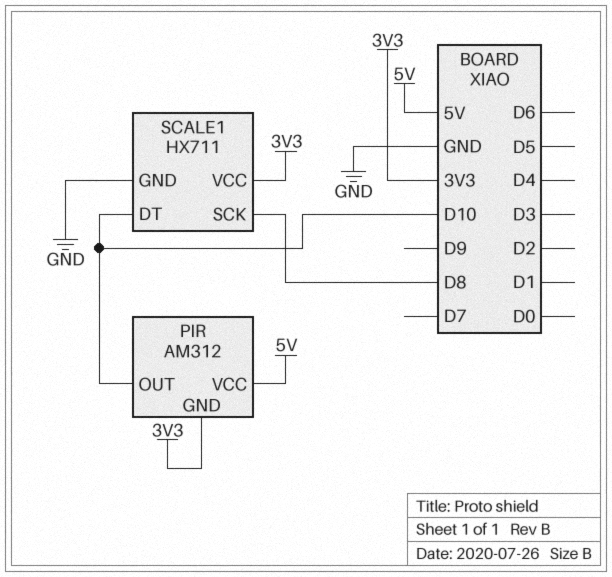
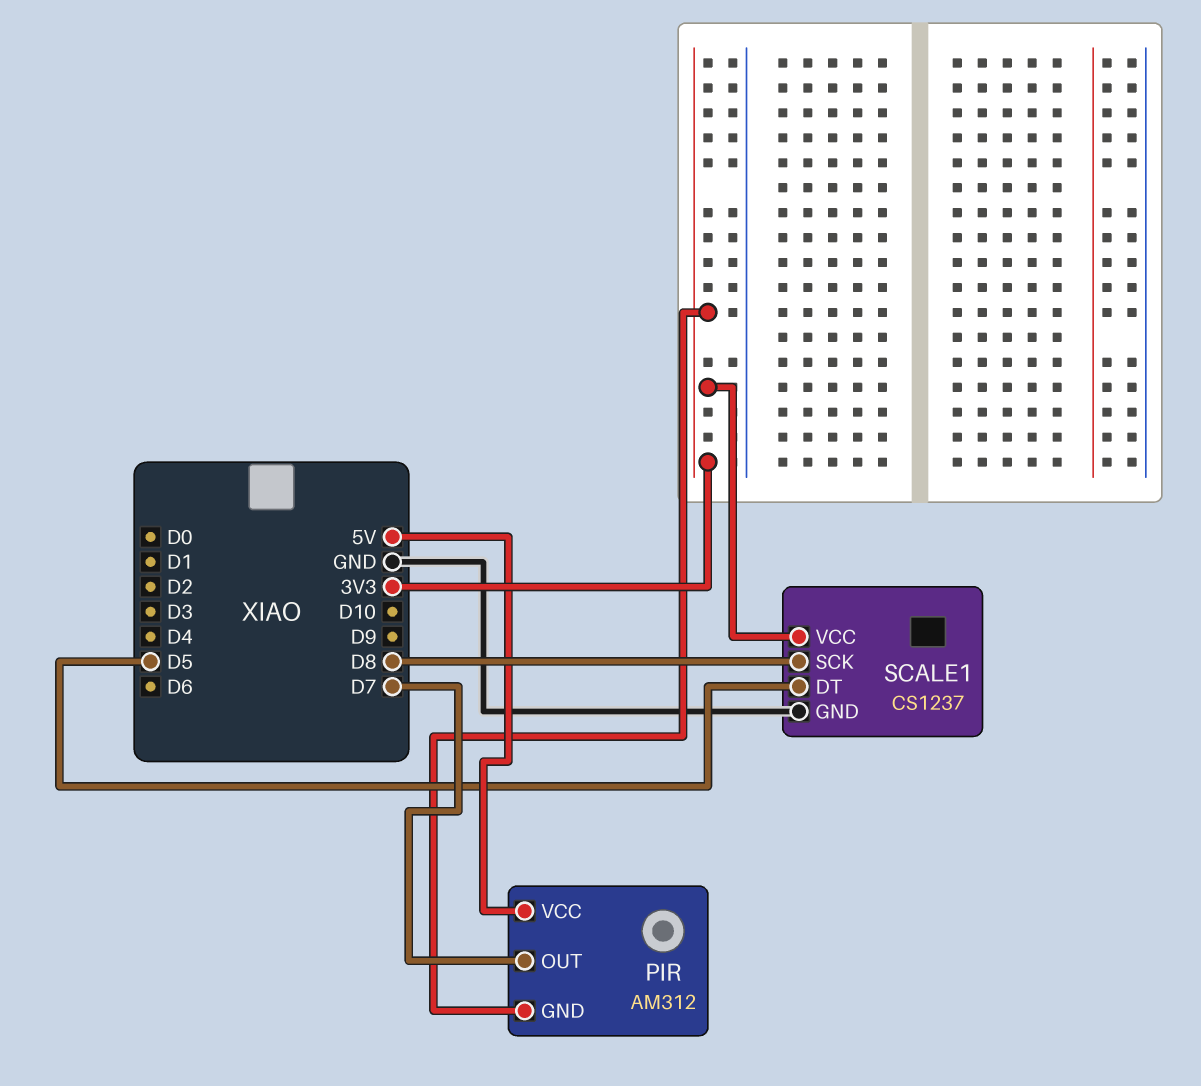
PIR pin OUT: D10 -> D7
SCALE1: HX711 -> CS1237
SCALE1 pin DT: D10 -> D5

